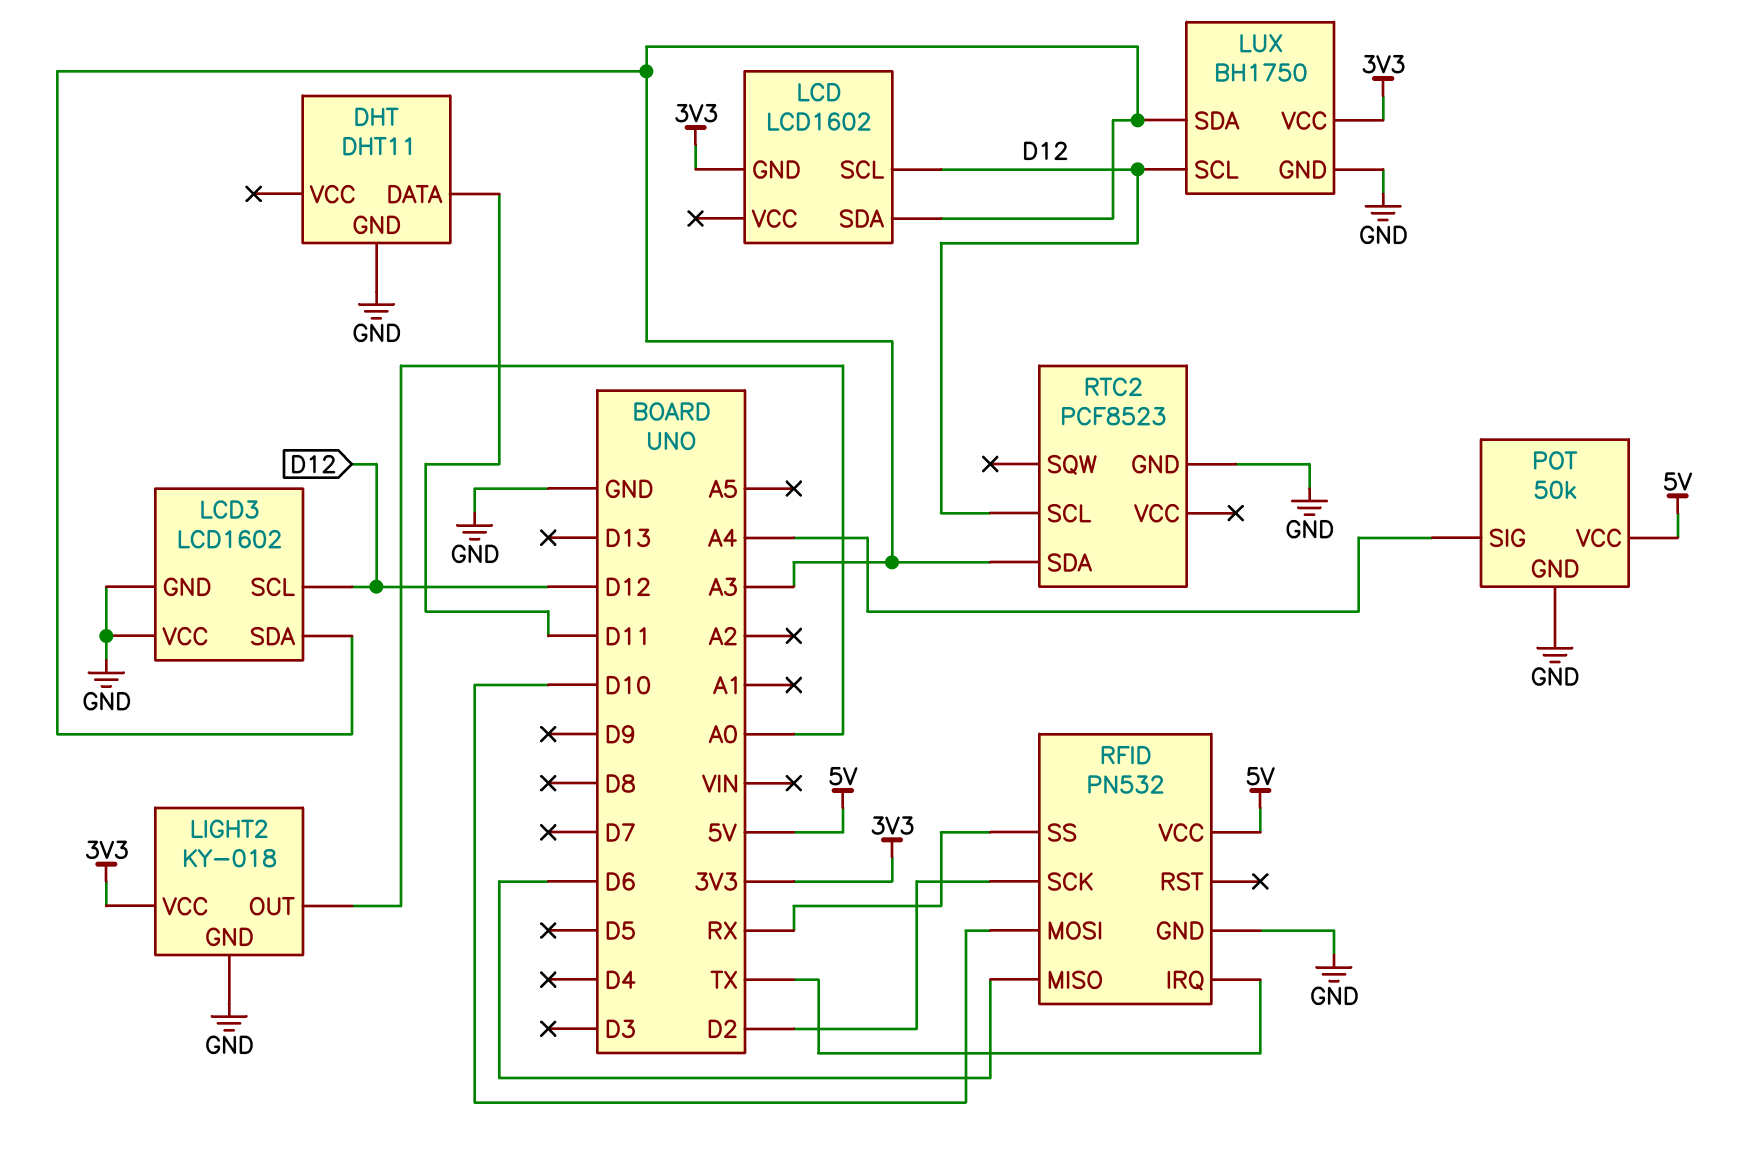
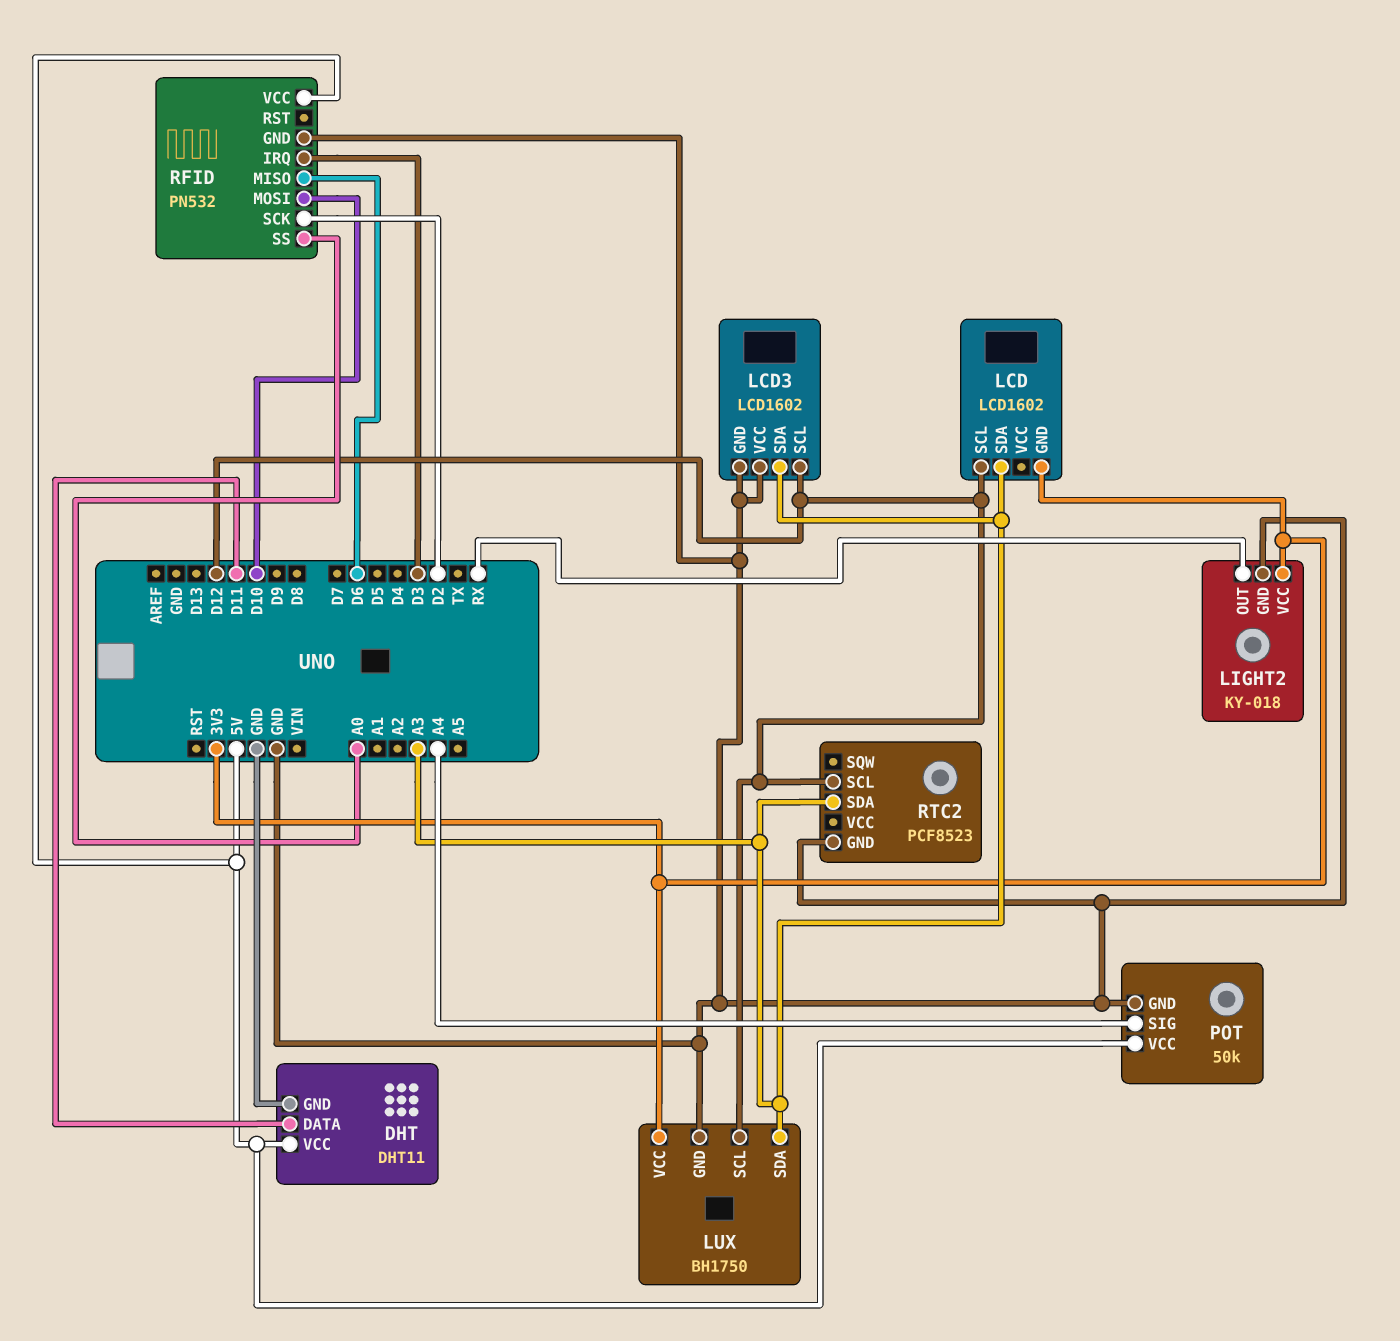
DHT pin VCC: none -> 5V
LIGHT2 pin OUT: A0 -> RX
RFID pin IRQ: TX -> D3
RFID pin SS: RX -> A0

